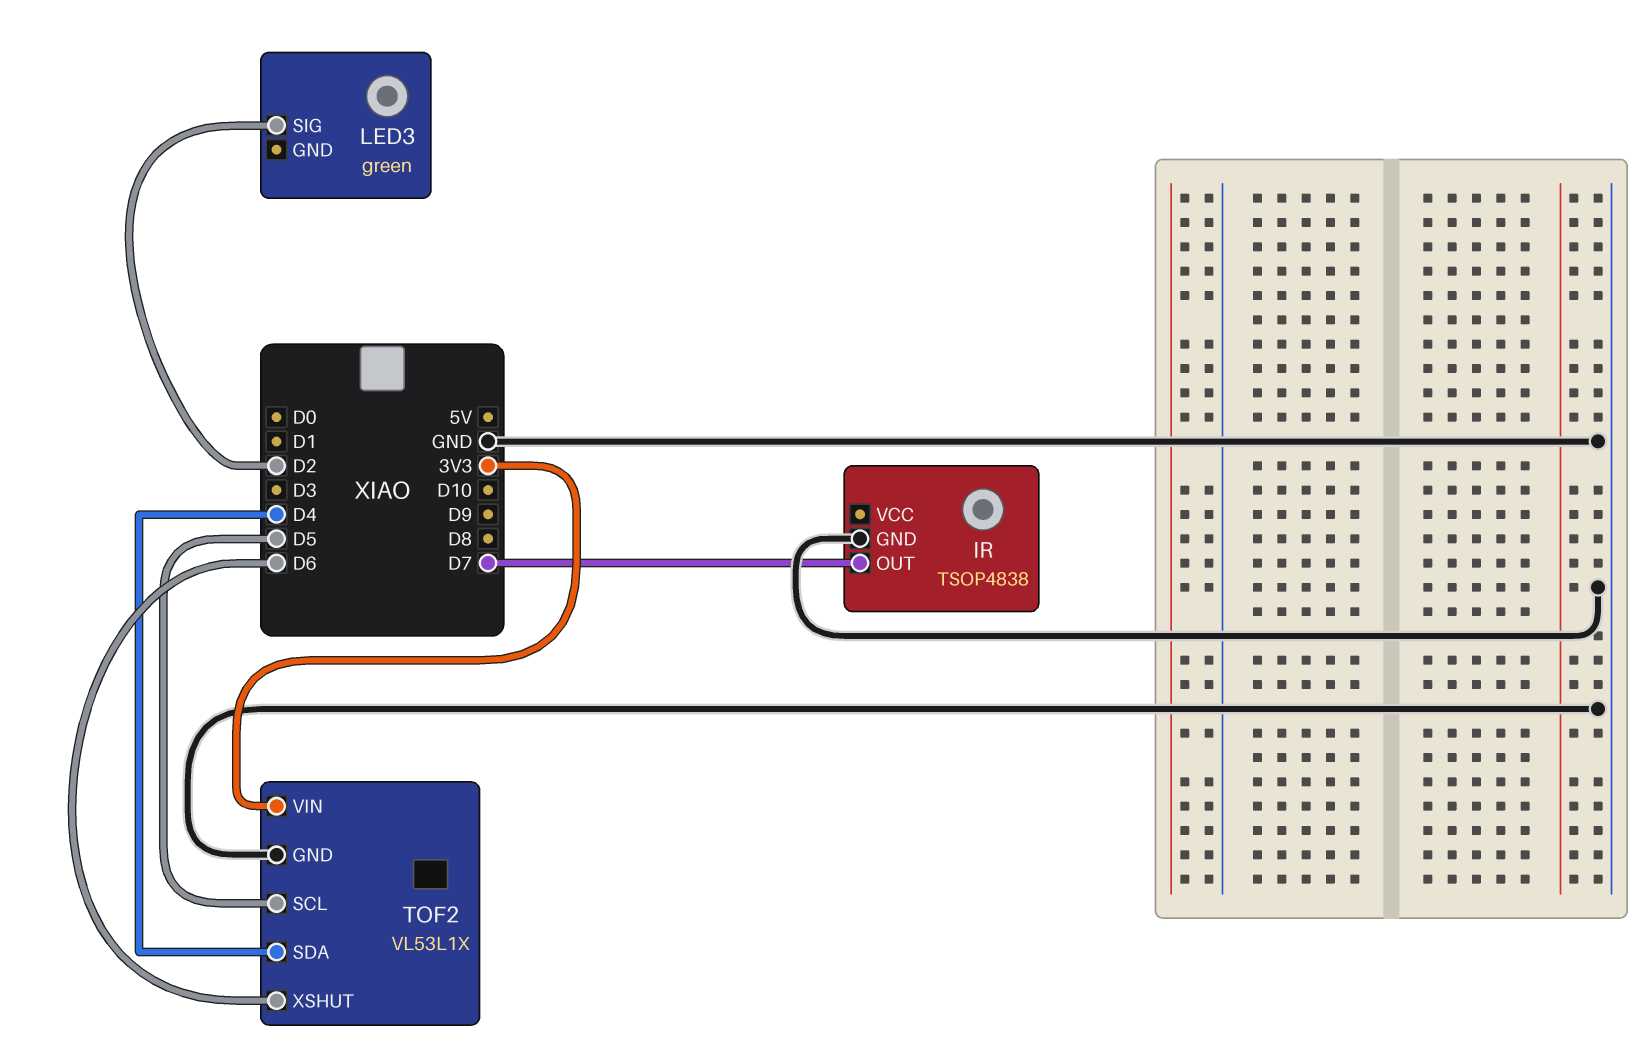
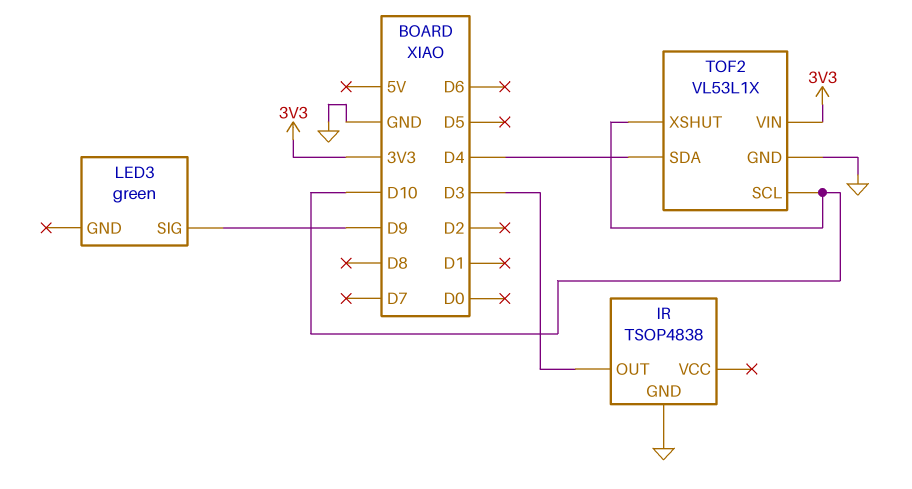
IR pin OUT: D7 -> D3
LED3 pin SIG: D2 -> D9
TOF2 pin SCL: D5 -> D10
TOF2 pin XSHUT: D6 -> D10

